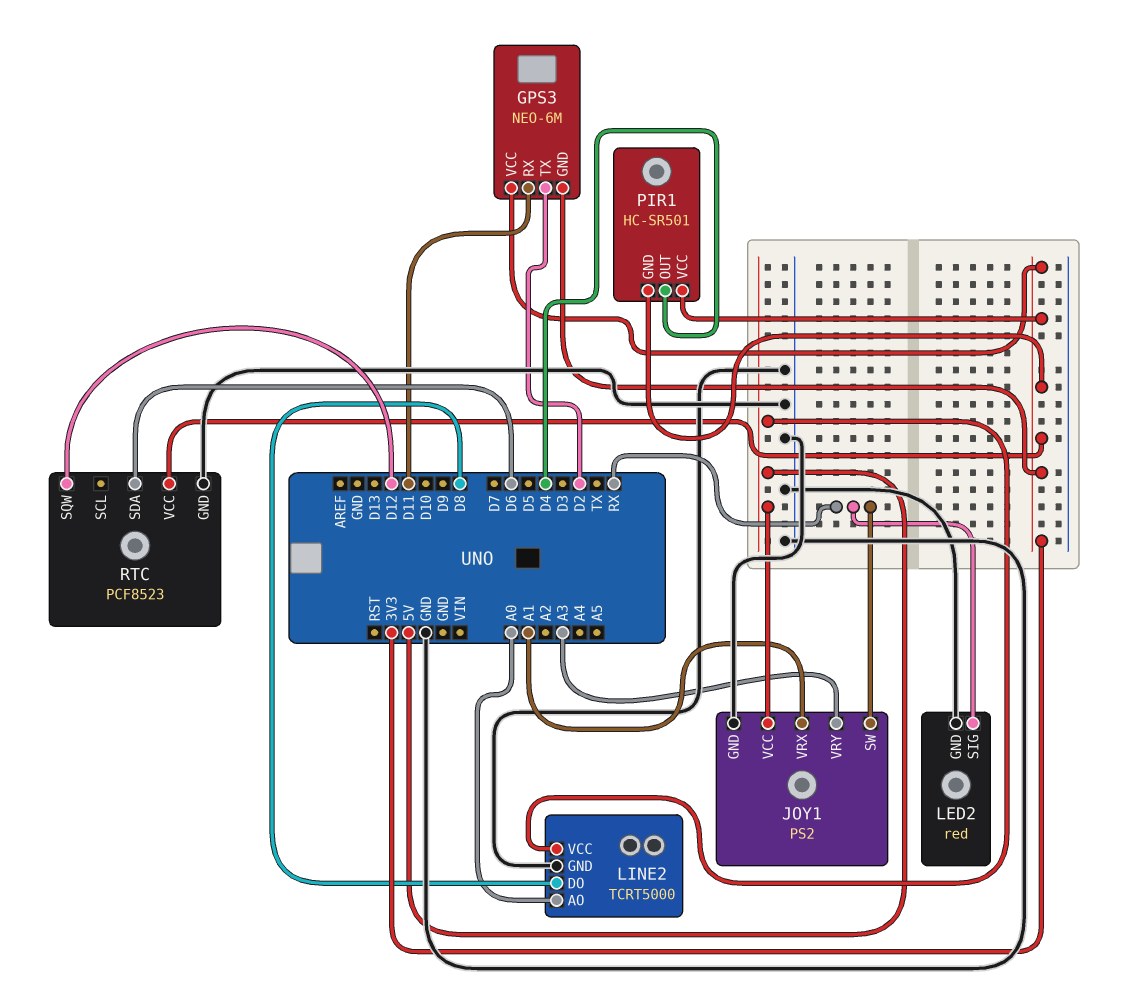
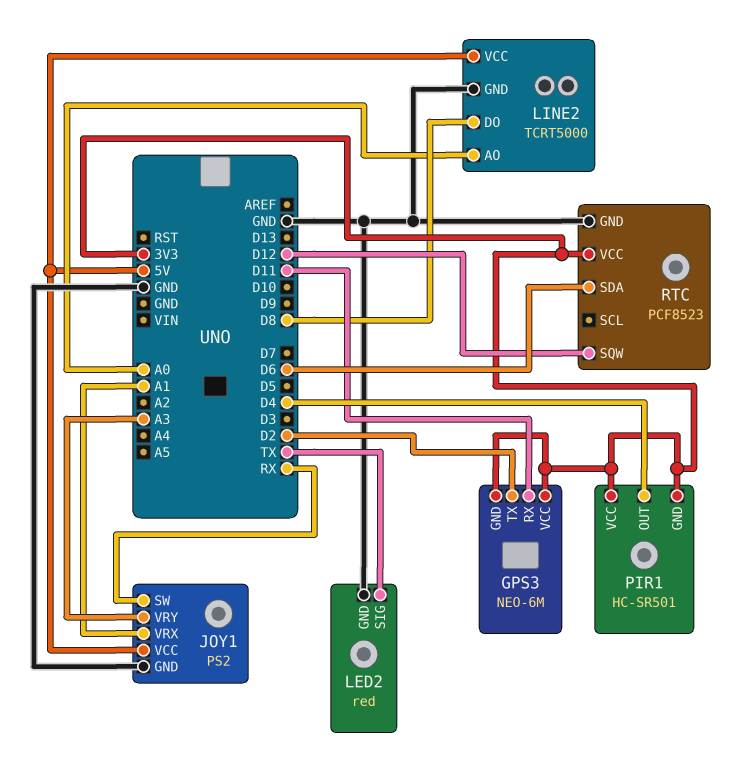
LED2 pin SIG: RX -> TX

